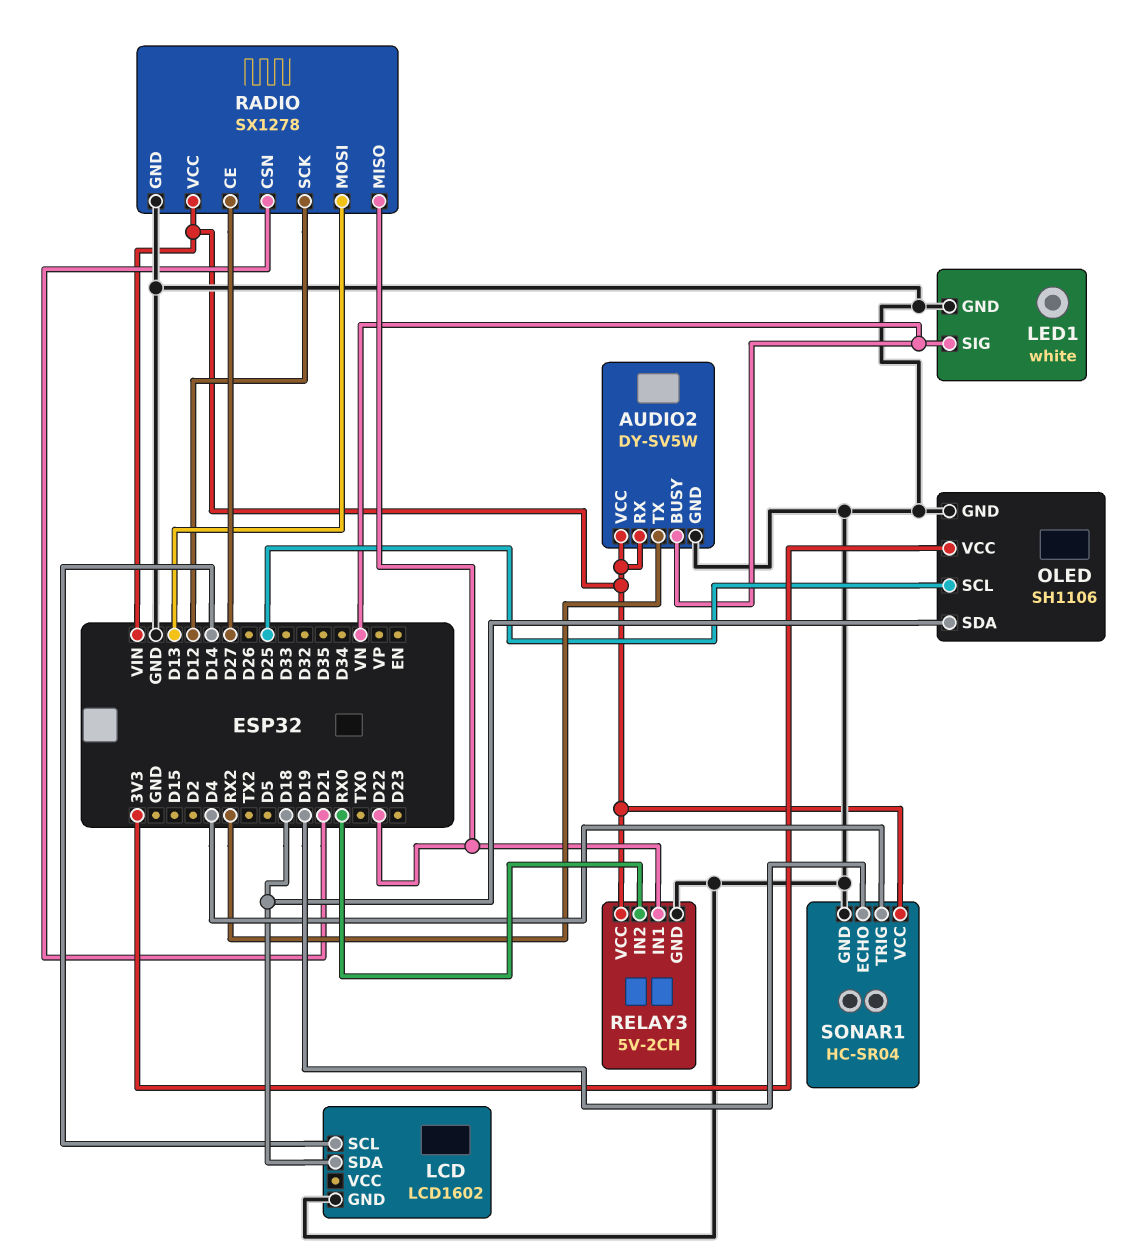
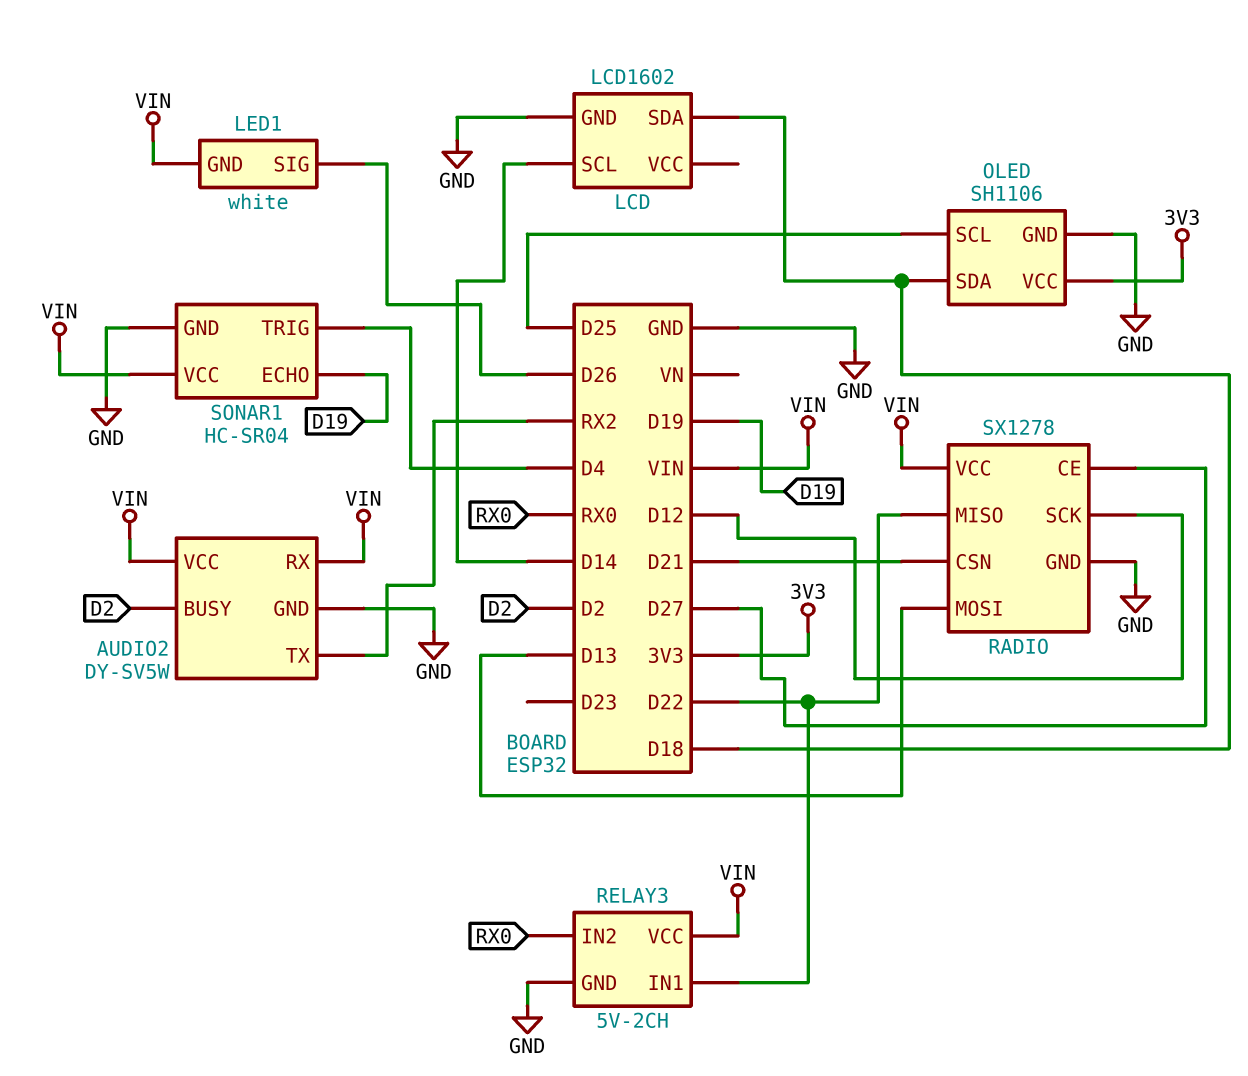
AUDIO2 pin BUSY: VN -> D2
LED1 pin GND: GND -> VIN
LED1 pin SIG: VN -> D26

